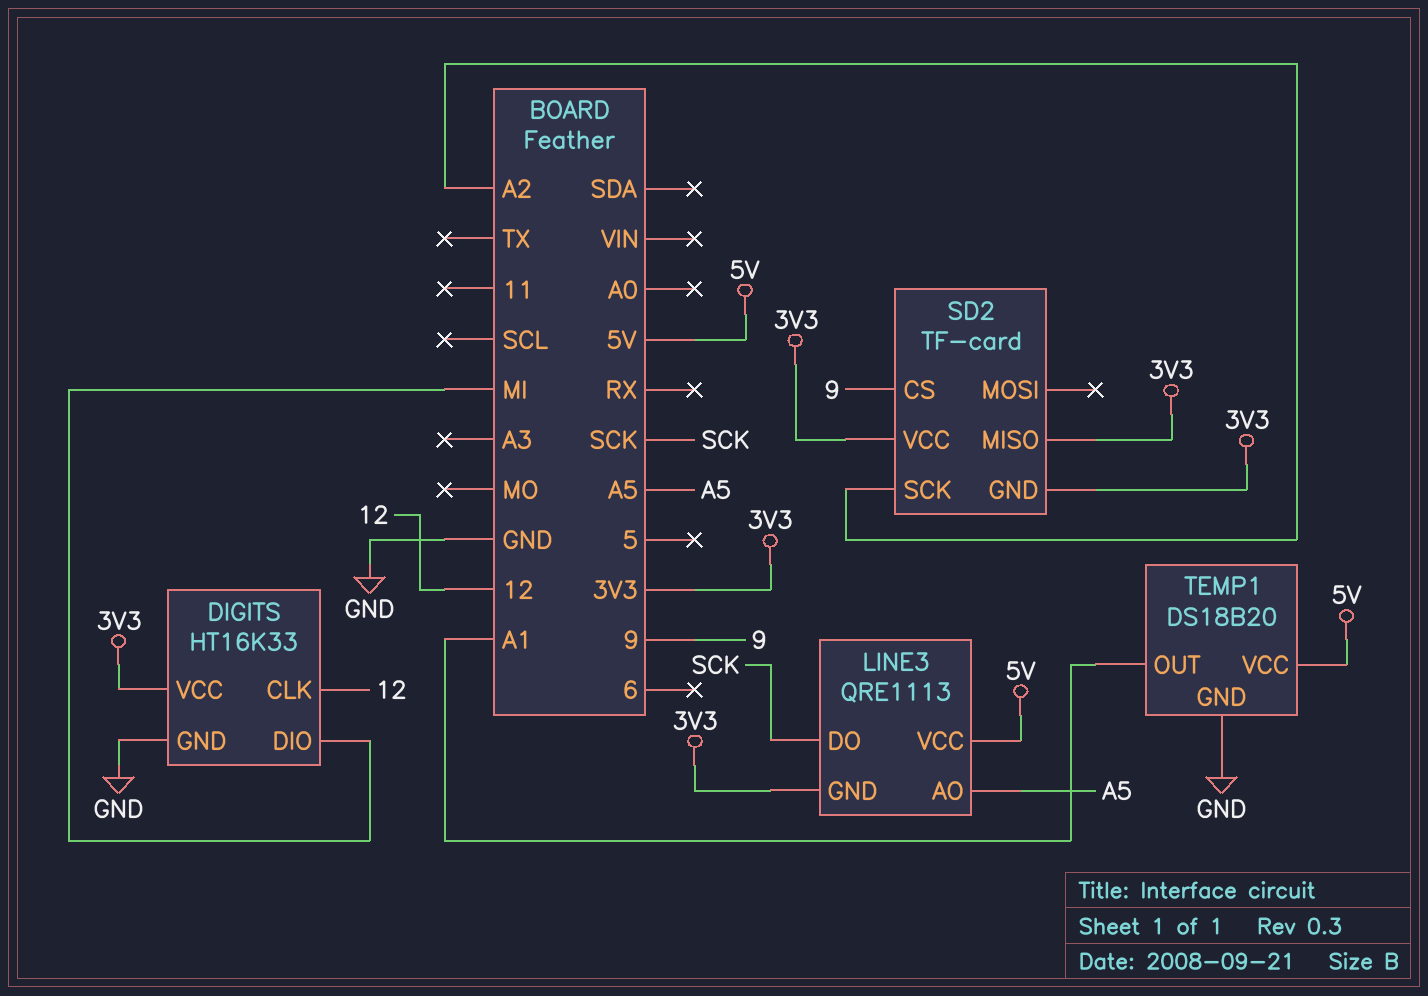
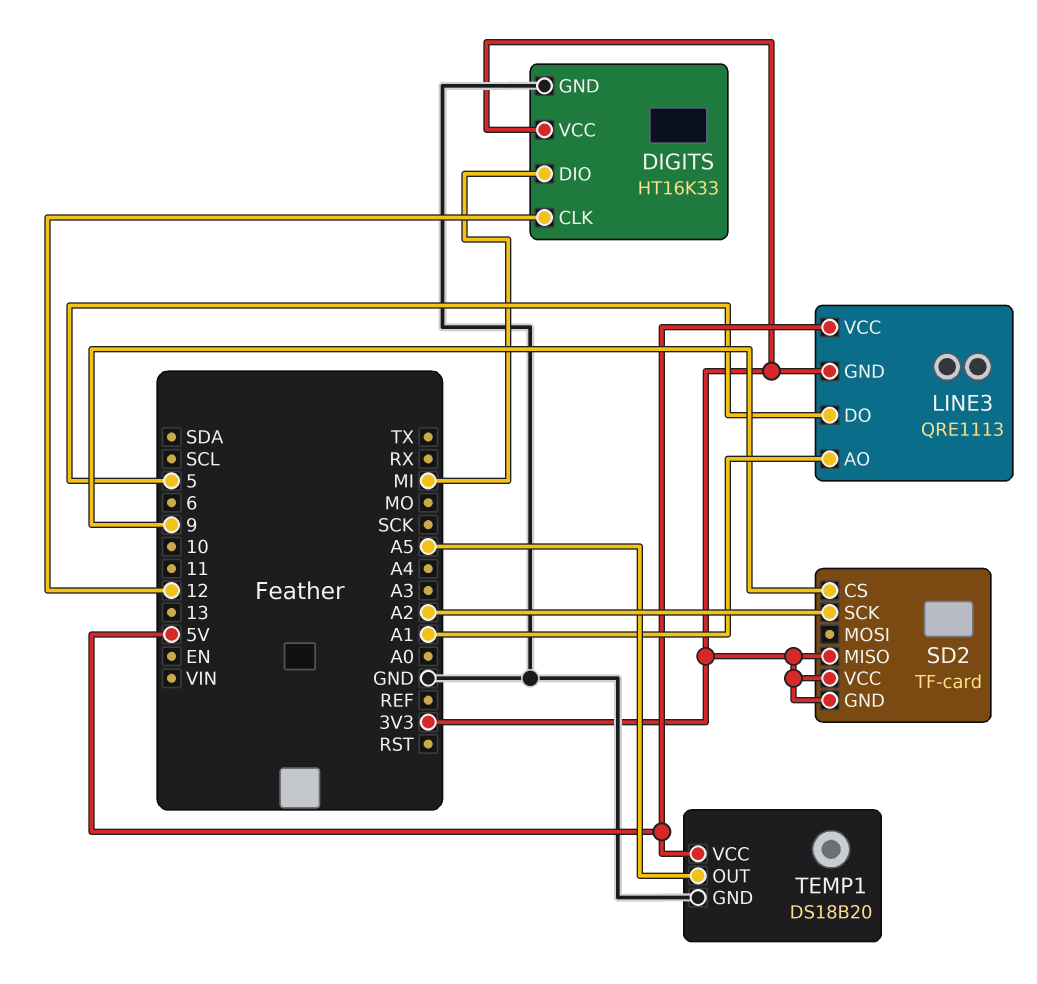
LINE3 pin AO: A5 -> A1
LINE3 pin DO: SCK -> 5
TEMP1 pin OUT: A1 -> A5

